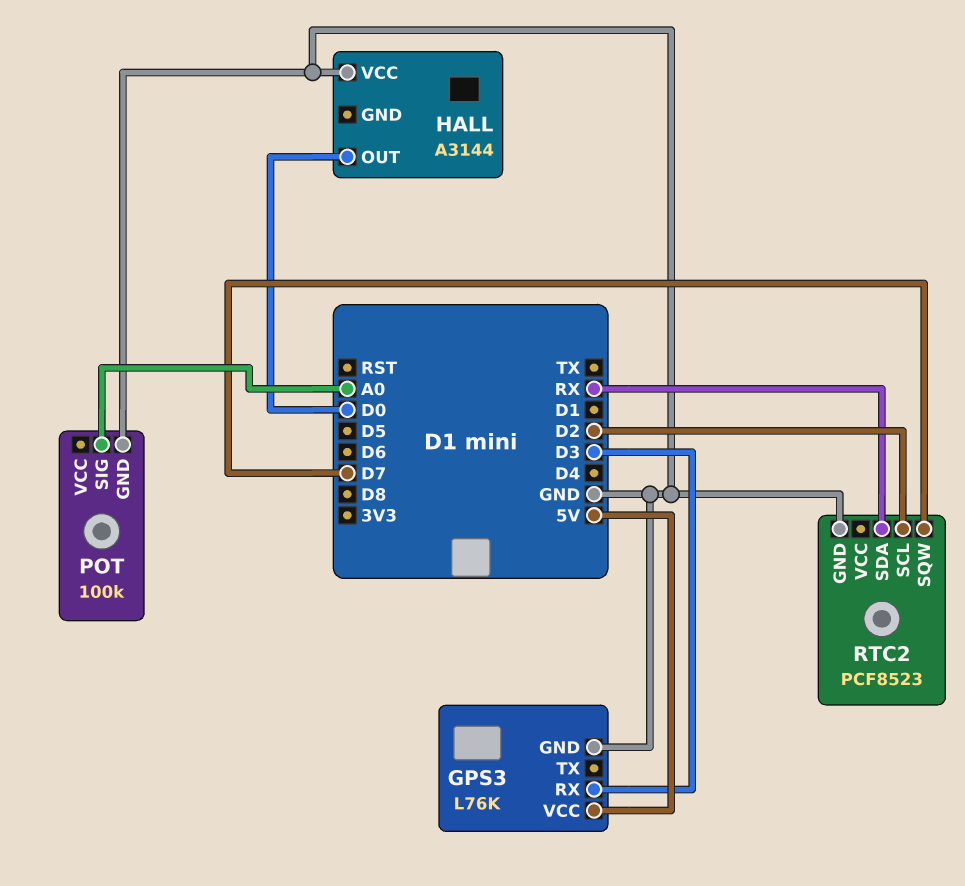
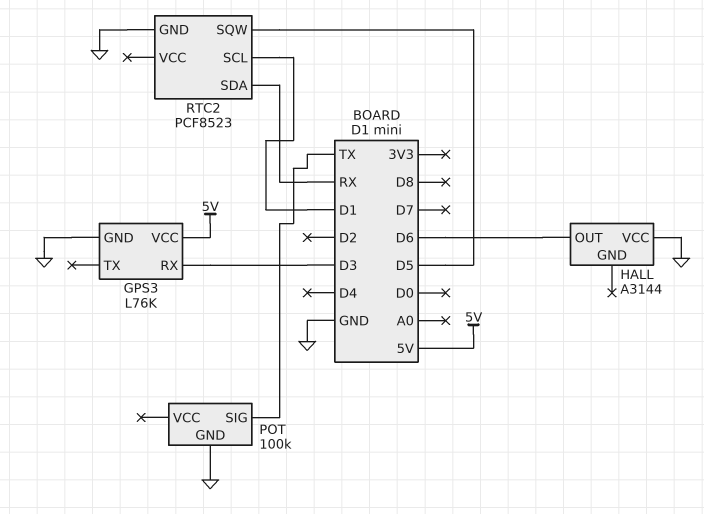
HALL pin OUT: D0 -> D6
POT pin SIG: A0 -> TX
RTC2 pin SCL: D2 -> D1
RTC2 pin SQW: D7 -> D5

